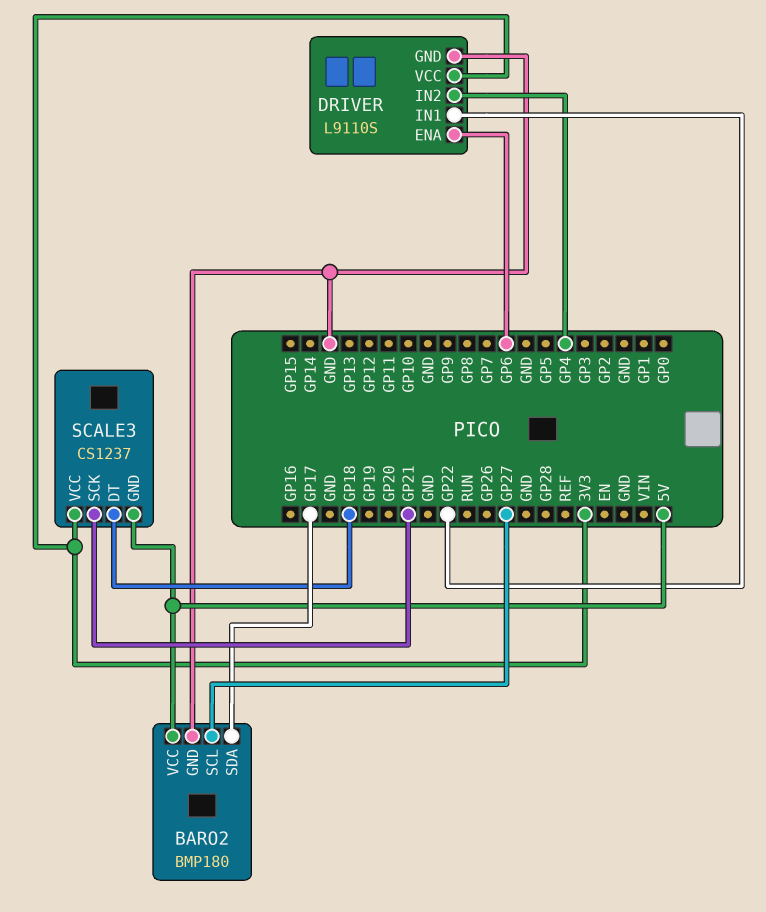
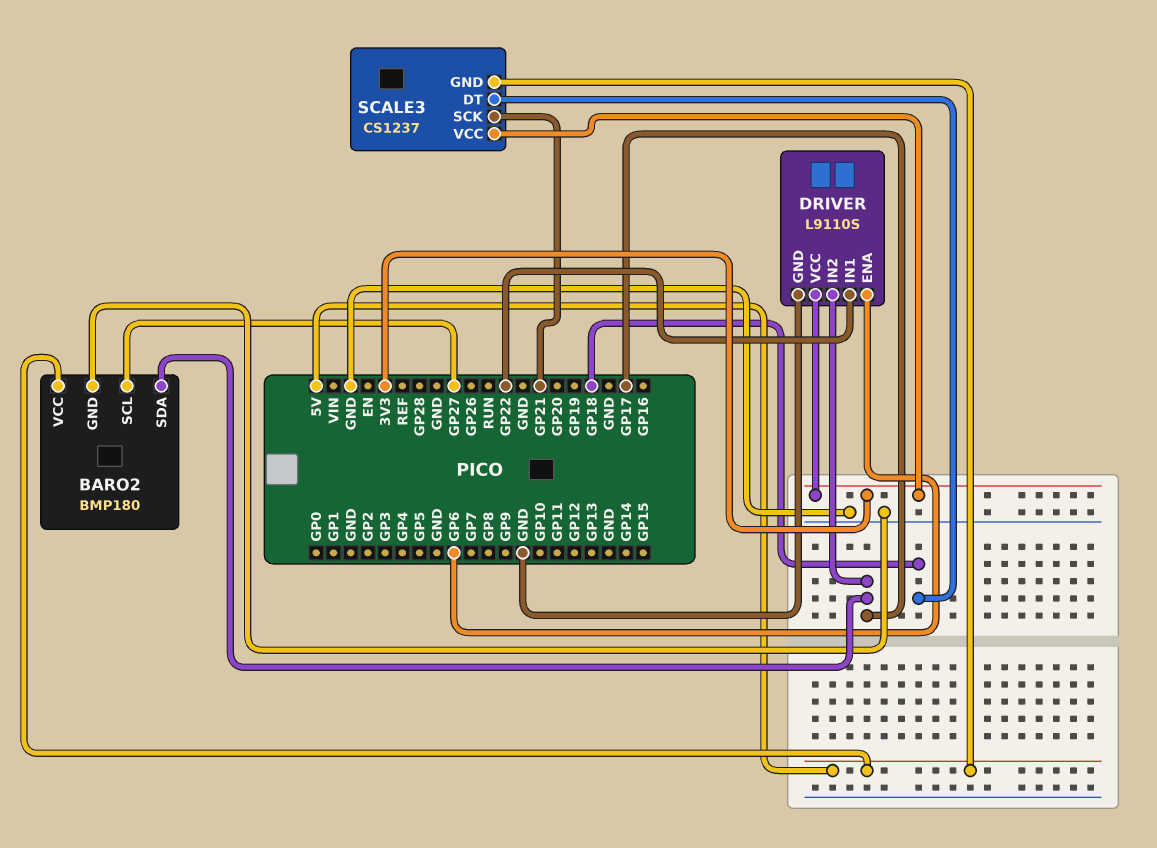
DRIVER pin IN2: GP4 -> GP17

